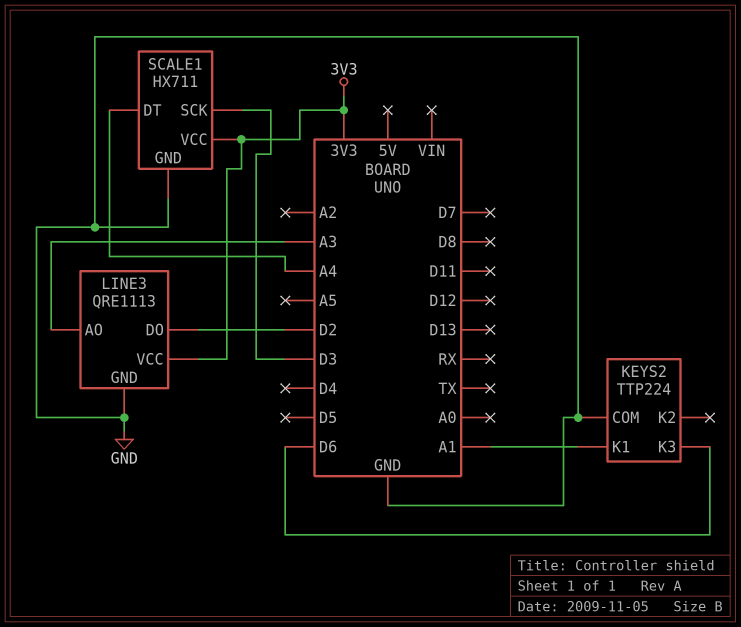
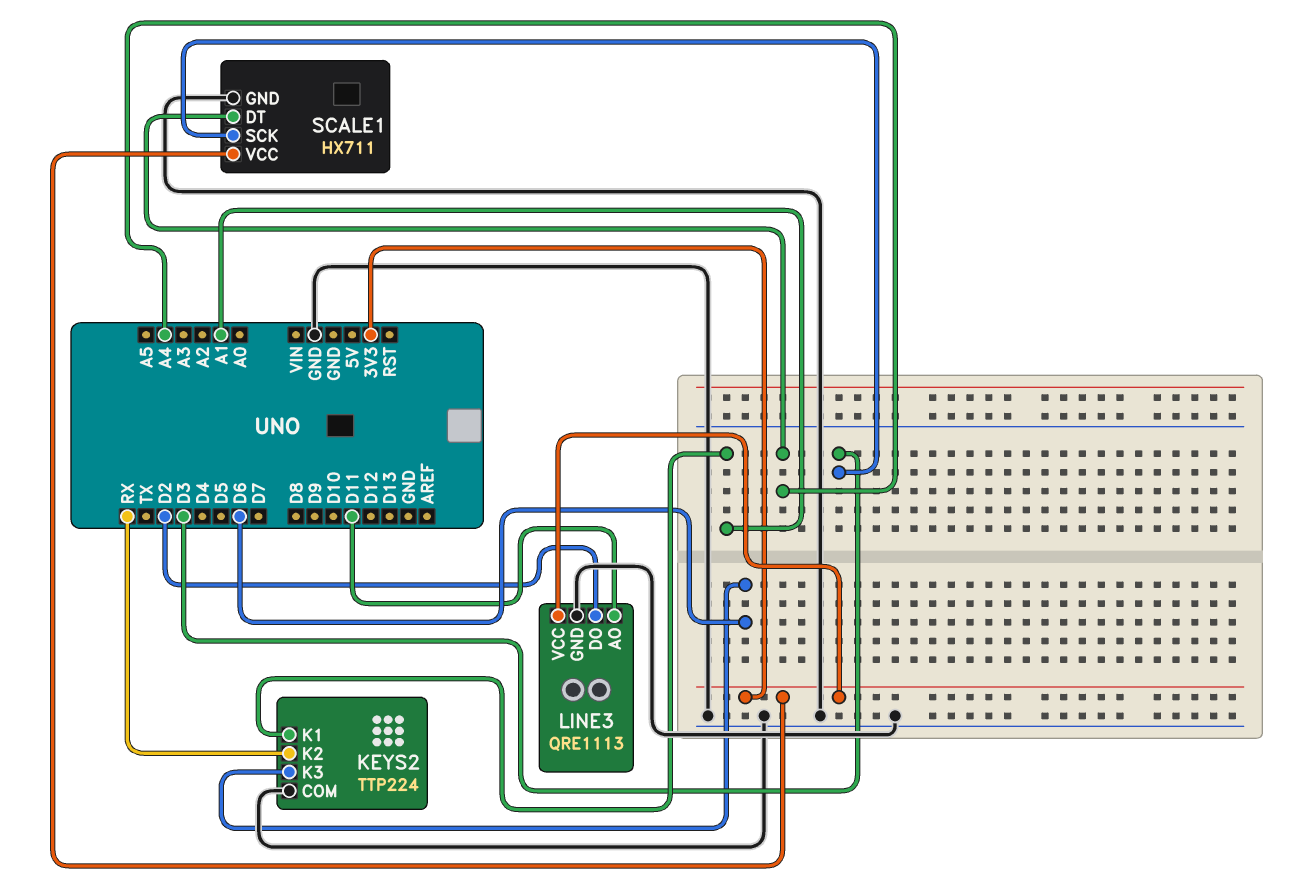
KEYS2 pin K2: none -> RX
LINE3 pin AO: A3 -> D11

